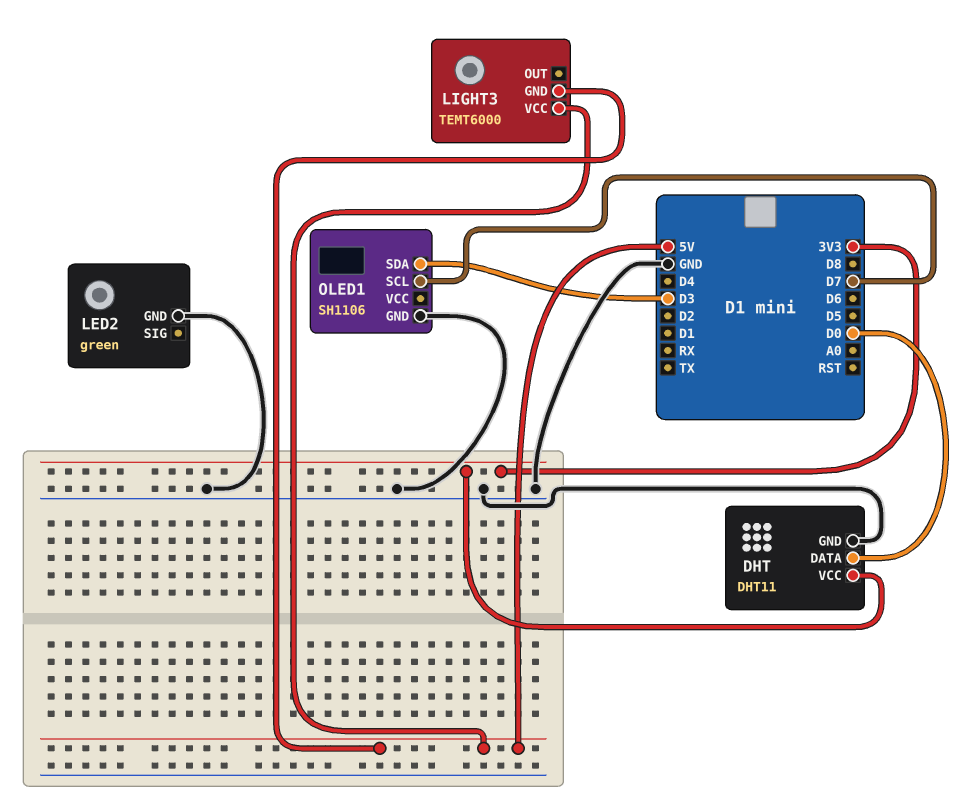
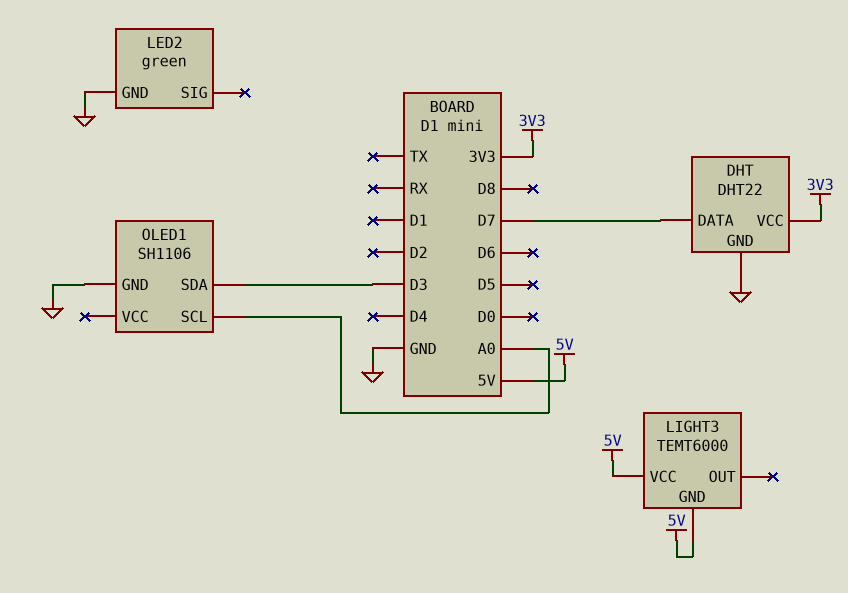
DHT: DHT11 -> DHT22
DHT pin DATA: D0 -> D7
OLED1 pin SCL: D7 -> A0

